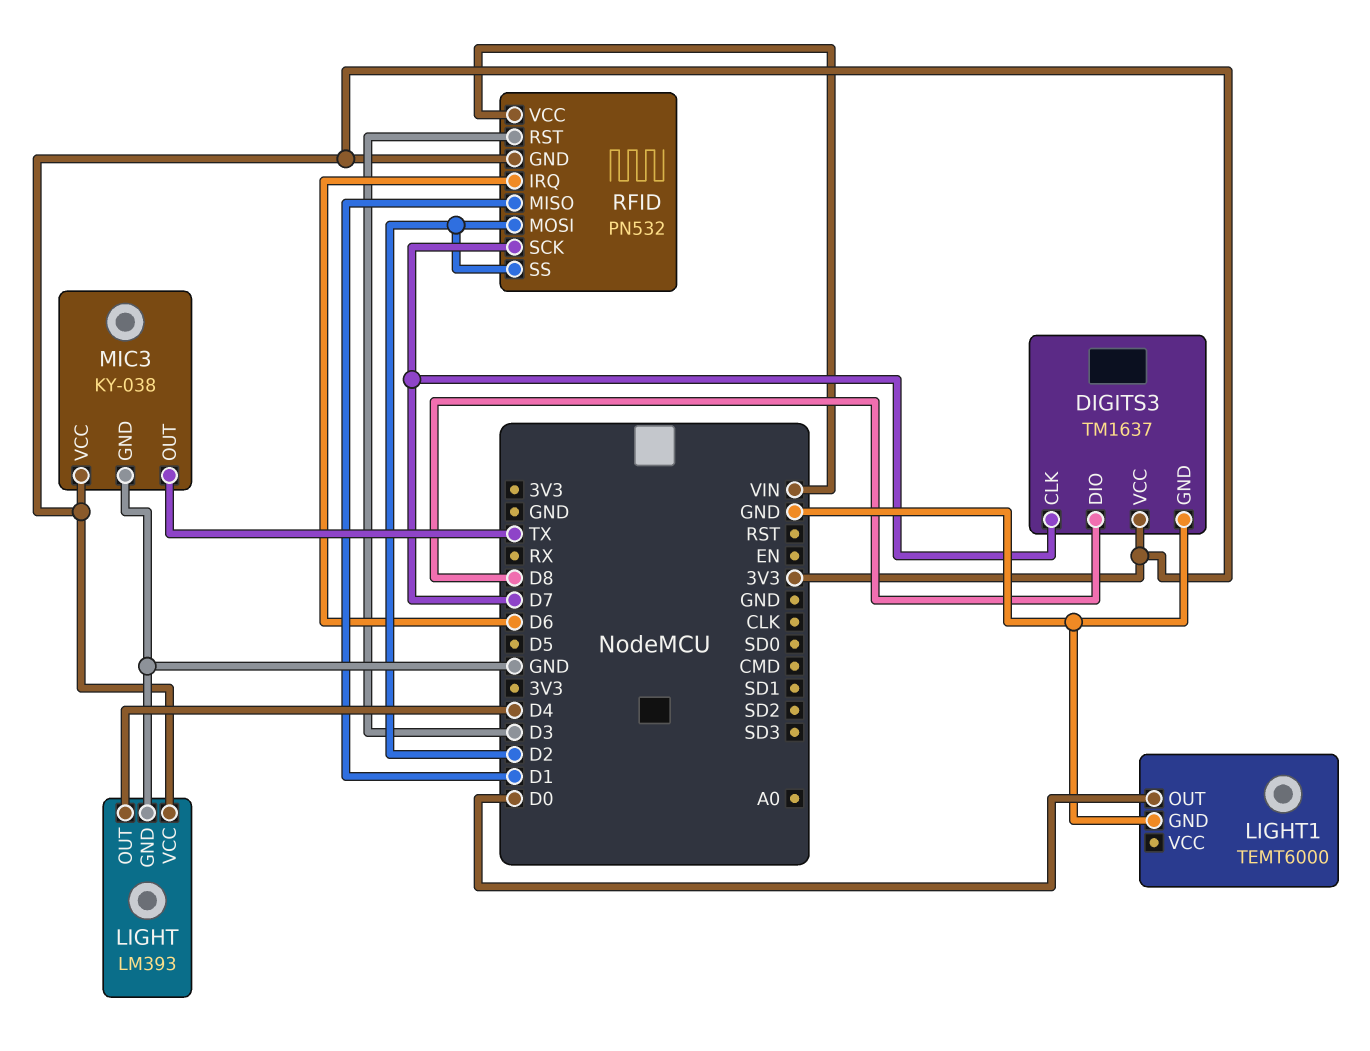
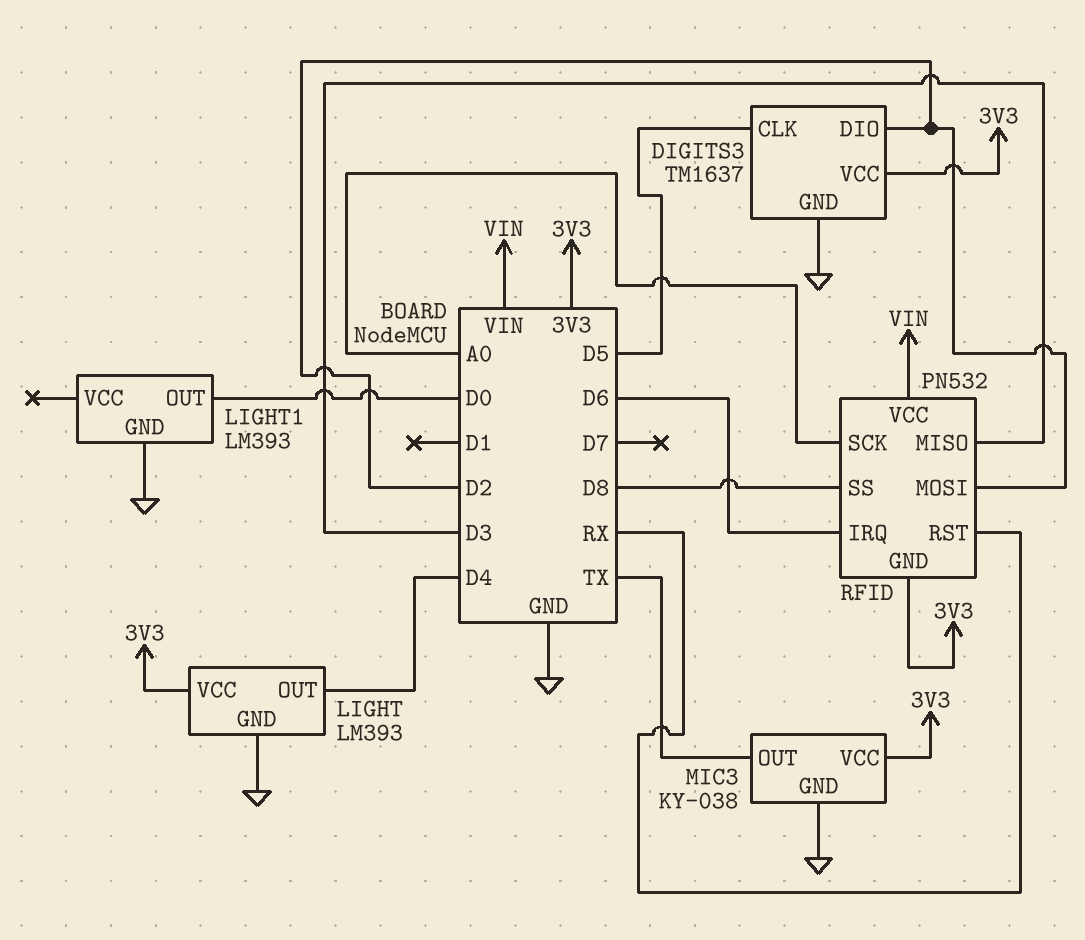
DIGITS3 pin CLK: D7 -> D5
DIGITS3 pin DIO: D8 -> D2
LIGHT1: TEMT6000 -> LM393
RFID pin MISO: D1 -> D3
RFID pin RST: D3 -> RX
RFID pin SCK: D7 -> A0
RFID pin SS: D2 -> D8

